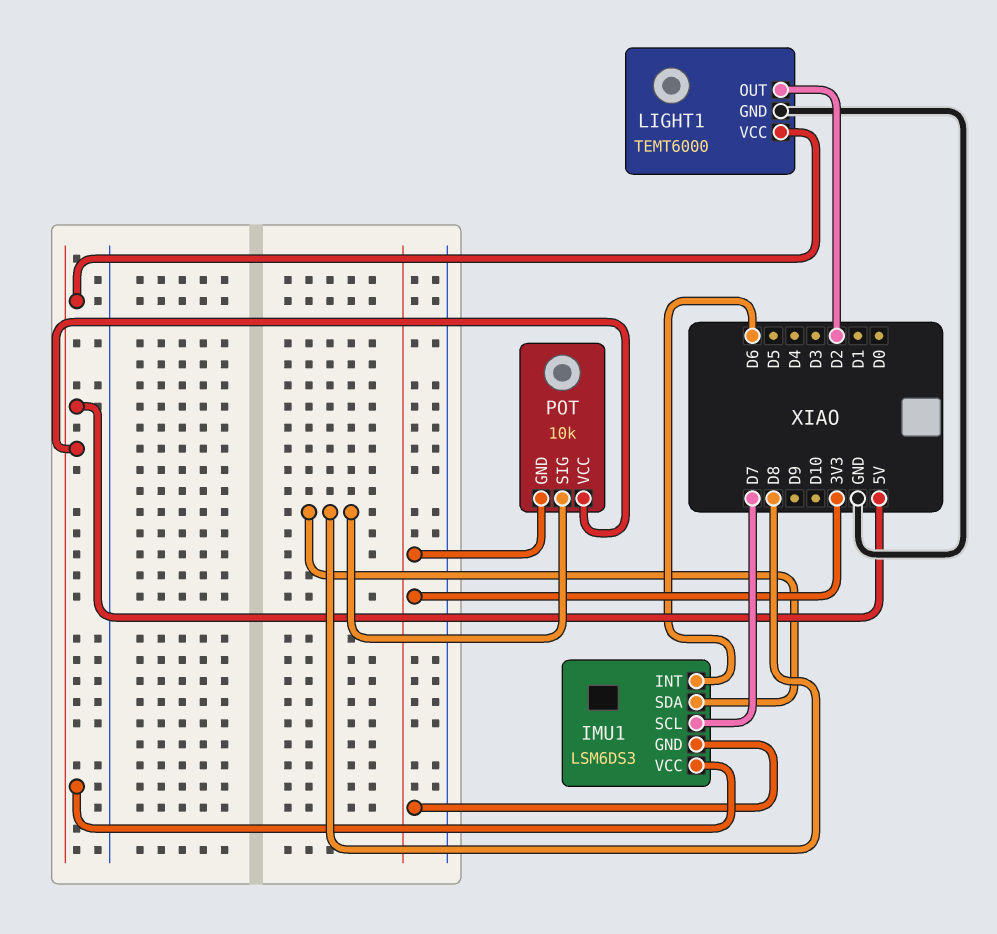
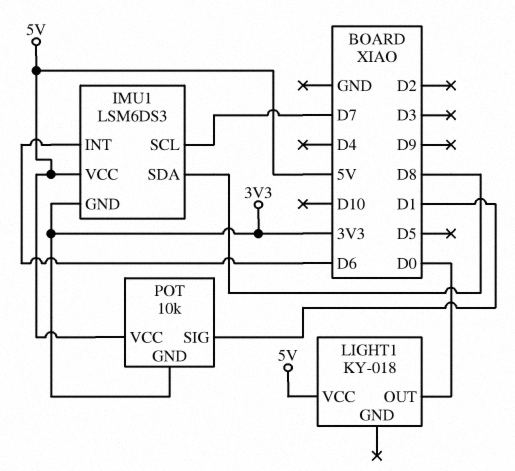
LIGHT1: TEMT6000 -> KY-018
LIGHT1 pin GND: GND -> none
LIGHT1 pin OUT: D2 -> D0
POT pin SIG: D8 -> D1

